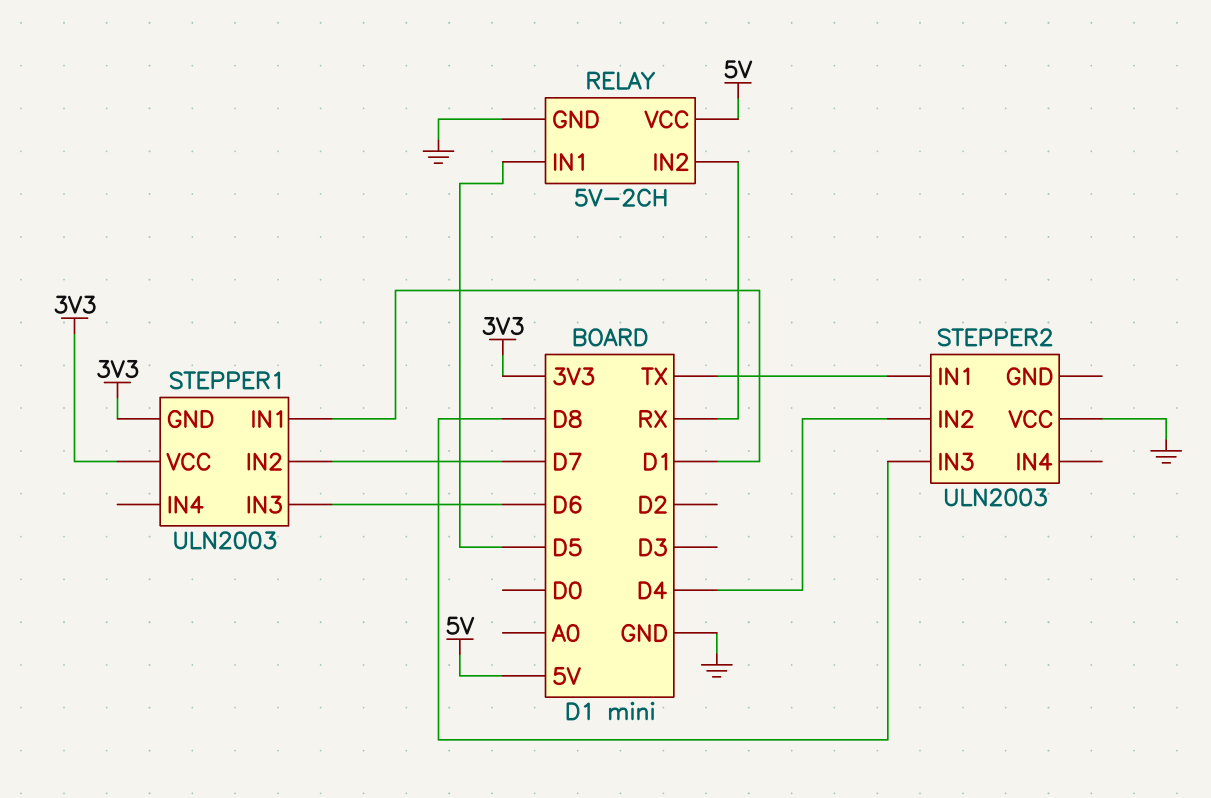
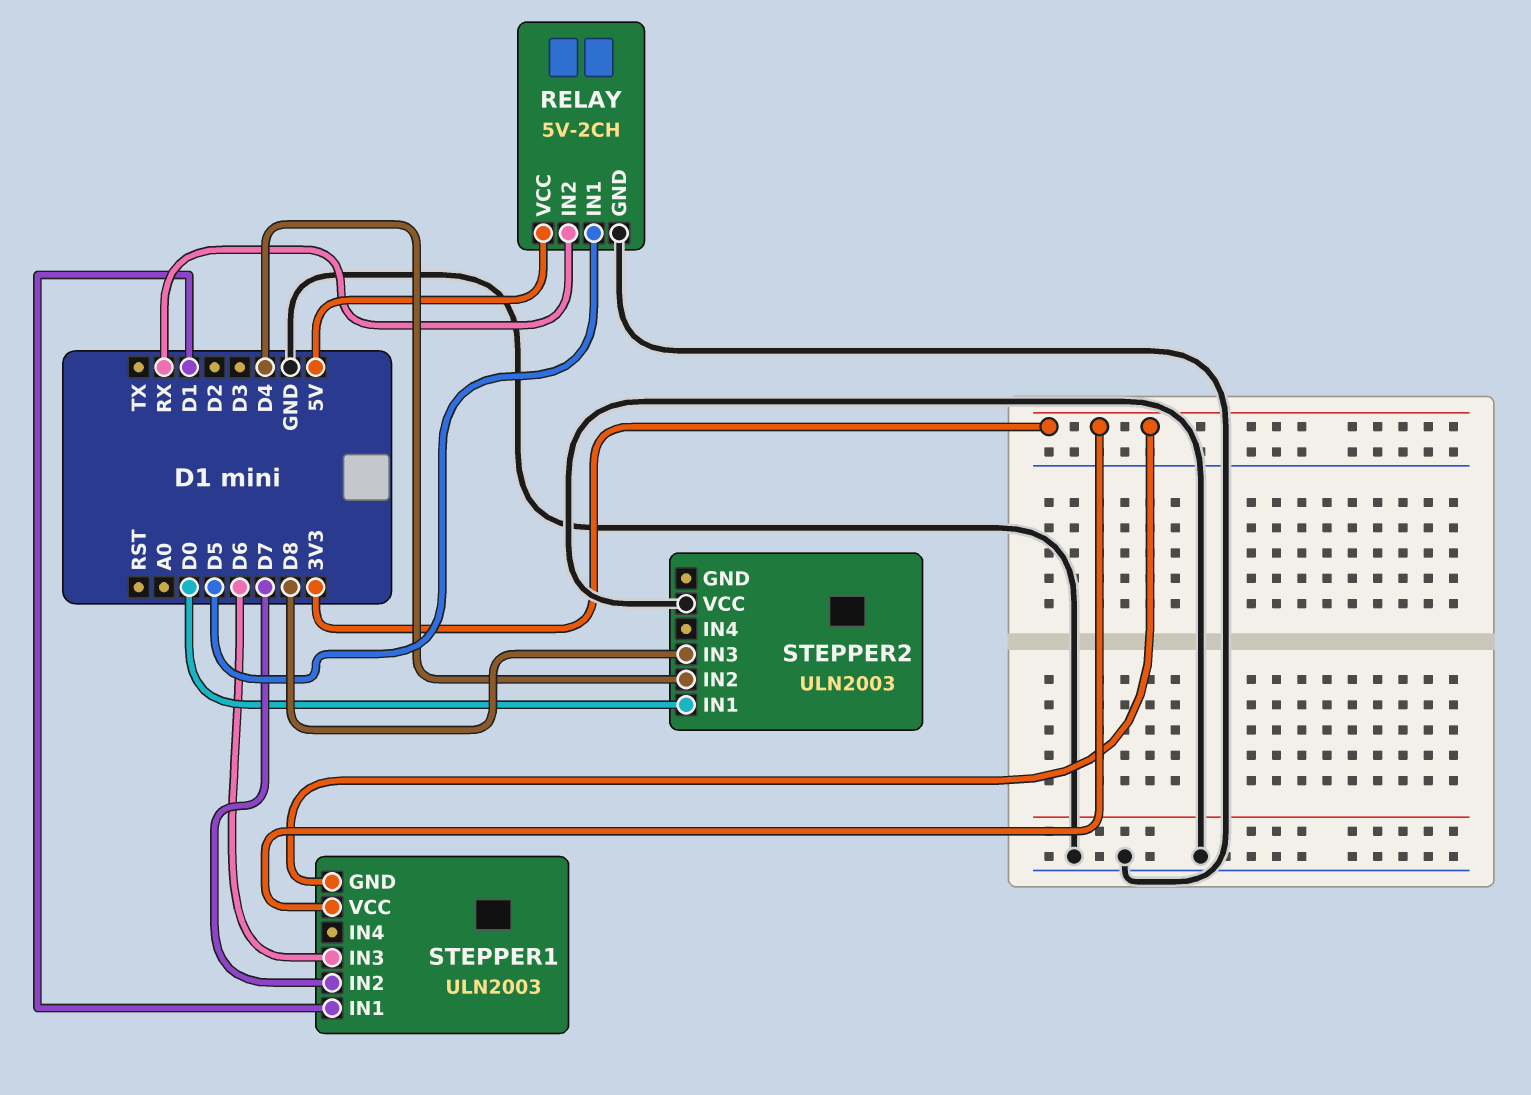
STEPPER2 pin IN1: TX -> D0

